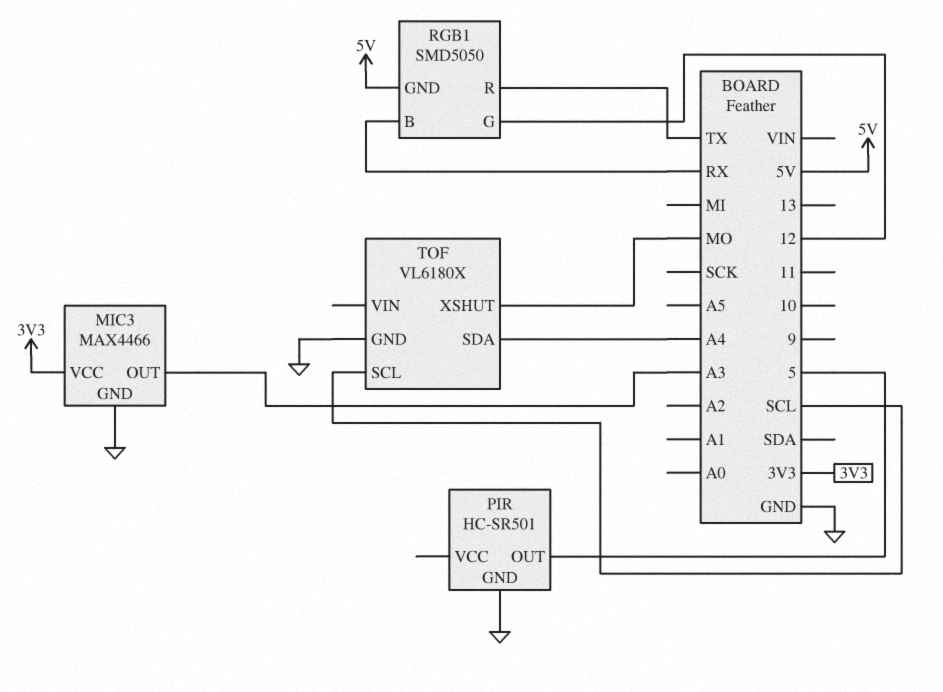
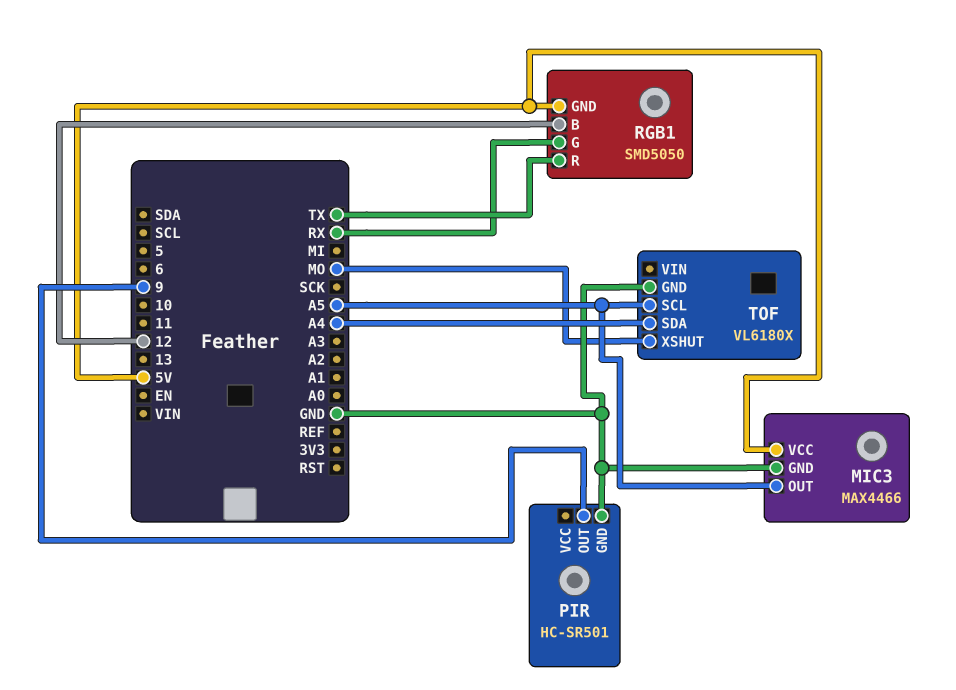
MIC3 pin OUT: A3 -> A5
MIC3 pin VCC: 3V3 -> 5V
PIR pin OUT: 5 -> 9
RGB1 pin B: RX -> 12
RGB1 pin G: 12 -> RX
TOF pin SCL: SCL -> A5

